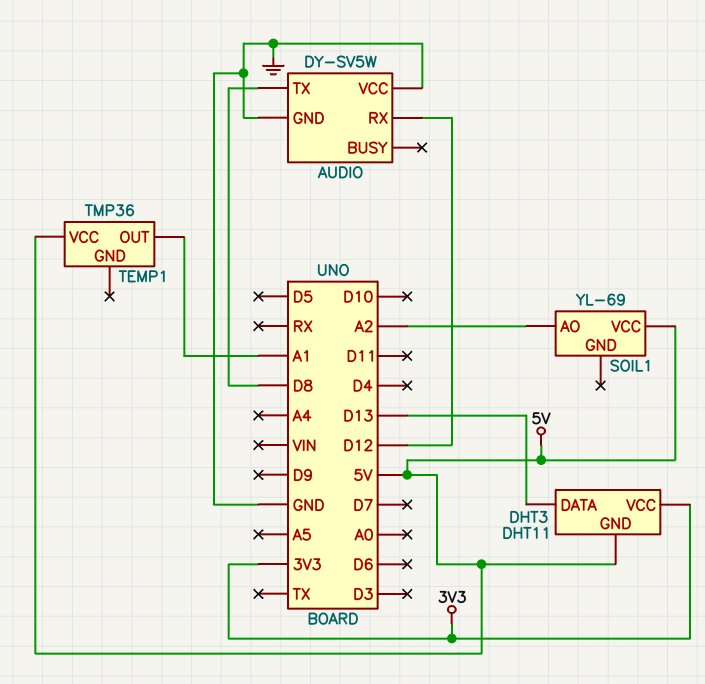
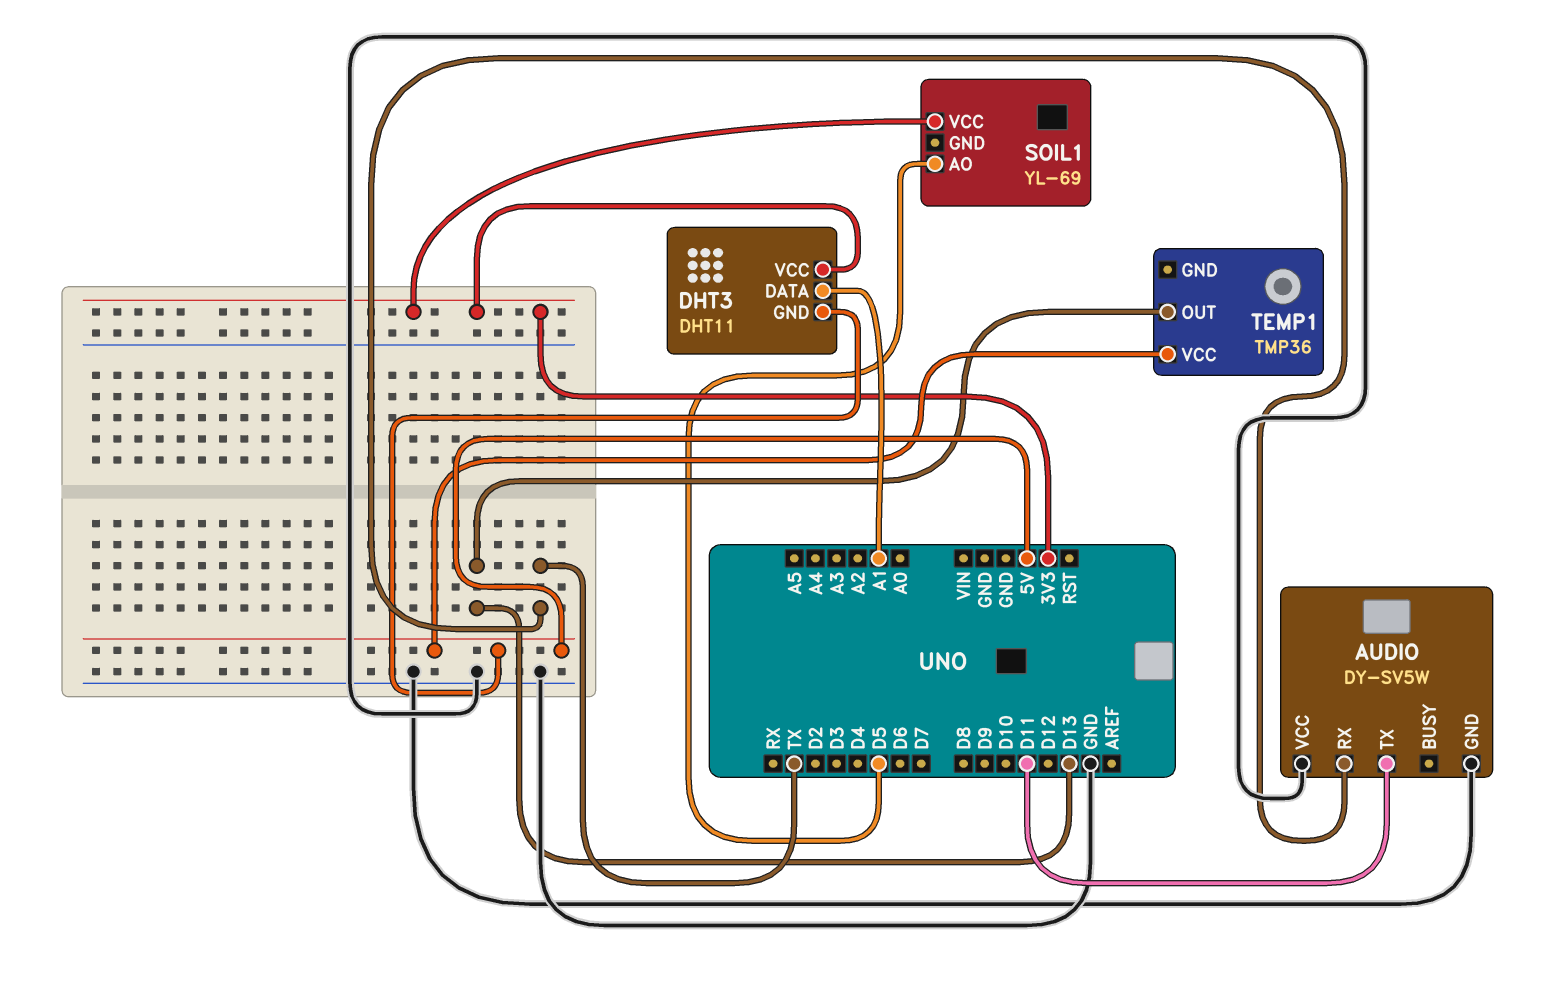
AUDIO pin RX: D12 -> TX
AUDIO pin TX: D8 -> D11
DHT3 pin DATA: D13 -> A1
SOIL1 pin AO: A2 -> D5
SOIL1 pin VCC: 5V -> 3V3
TEMP1 pin OUT: A1 -> D13

